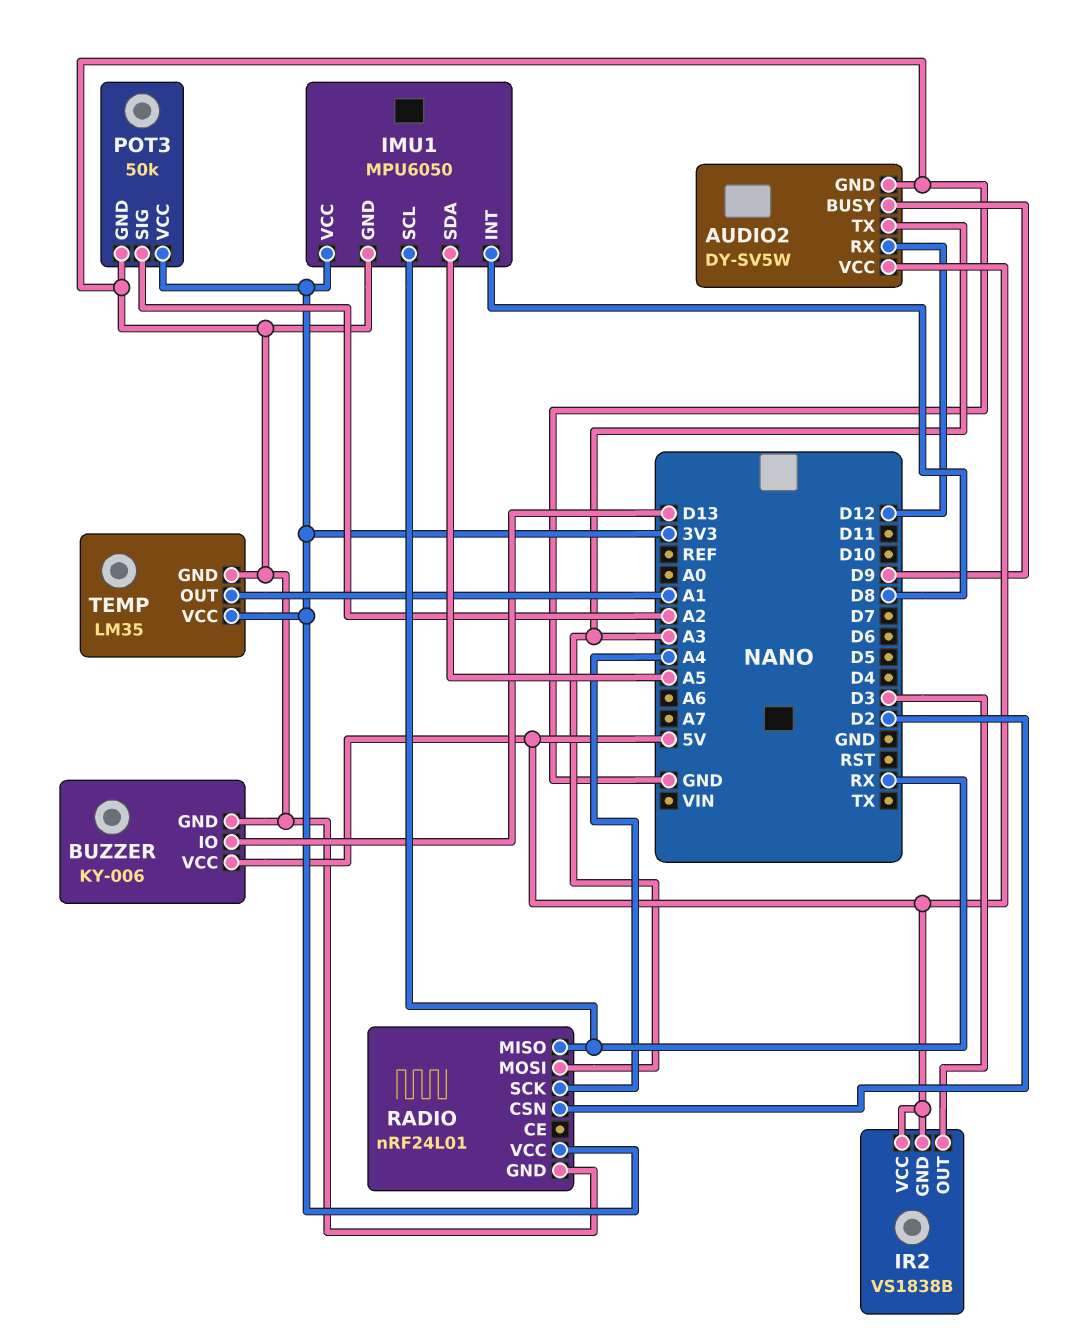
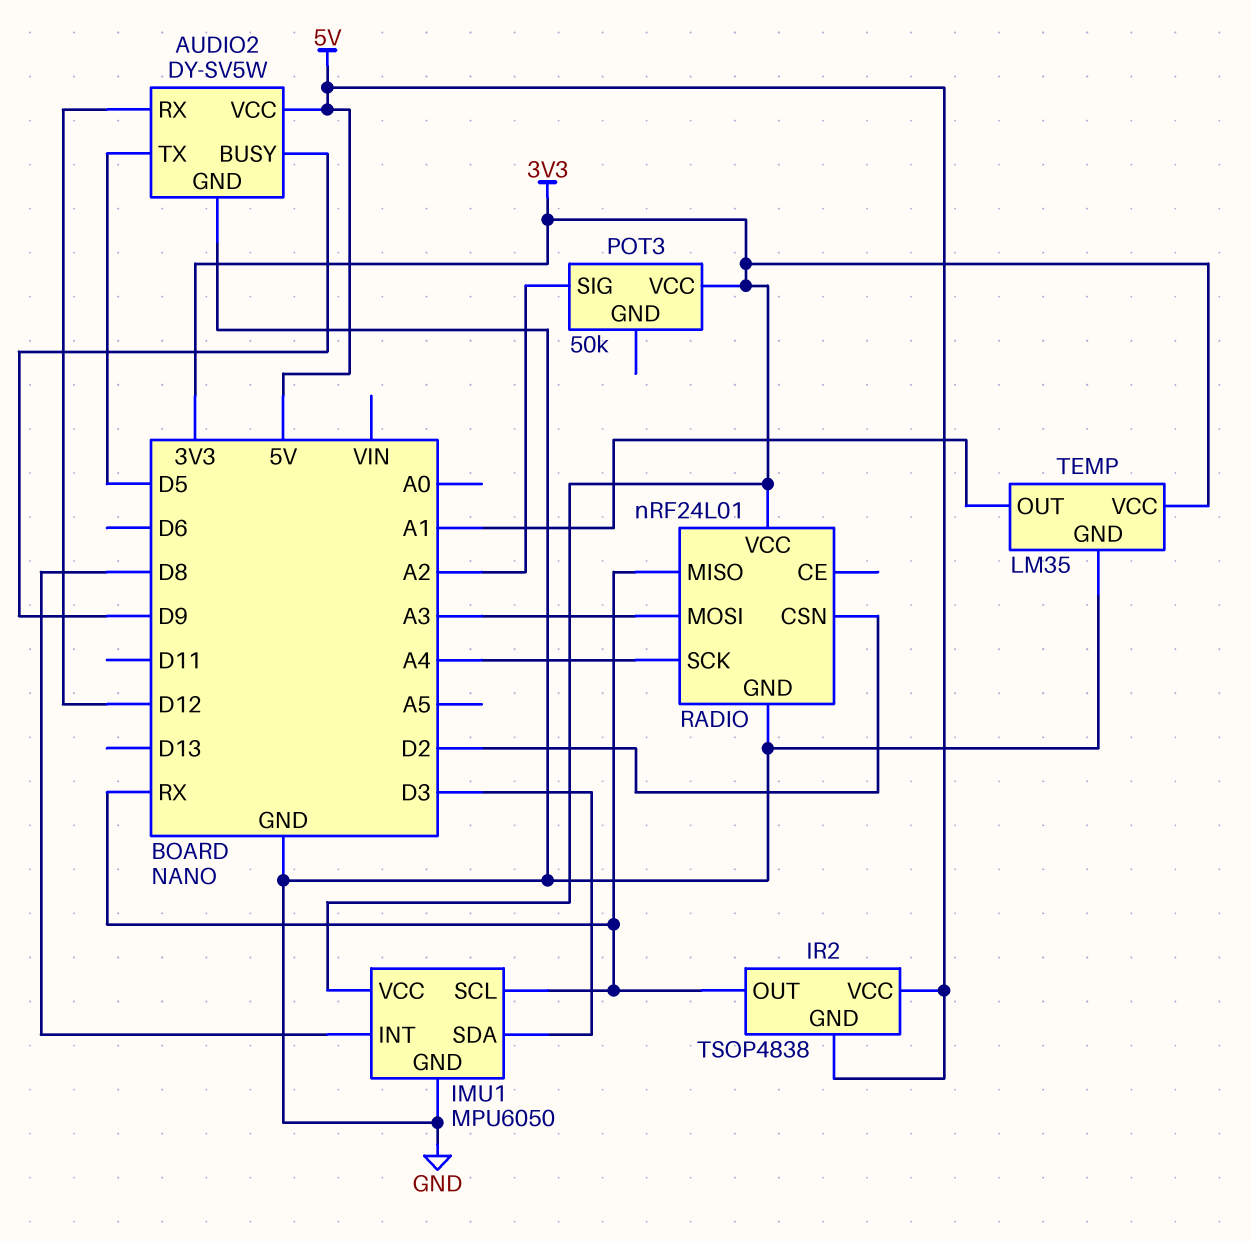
AUDIO2 pin TX: A3 -> D5
BUZZER: KY-006 -> none
BUZZER pin GND: GND -> none
BUZZER pin IO: D13 -> none
BUZZER pin VCC: 5V -> none
IMU1 pin SDA: A5 -> D3
IR2: VS1838B -> TSOP4838
IR2 pin OUT: D3 -> RX
POT3 pin GND: GND -> none

